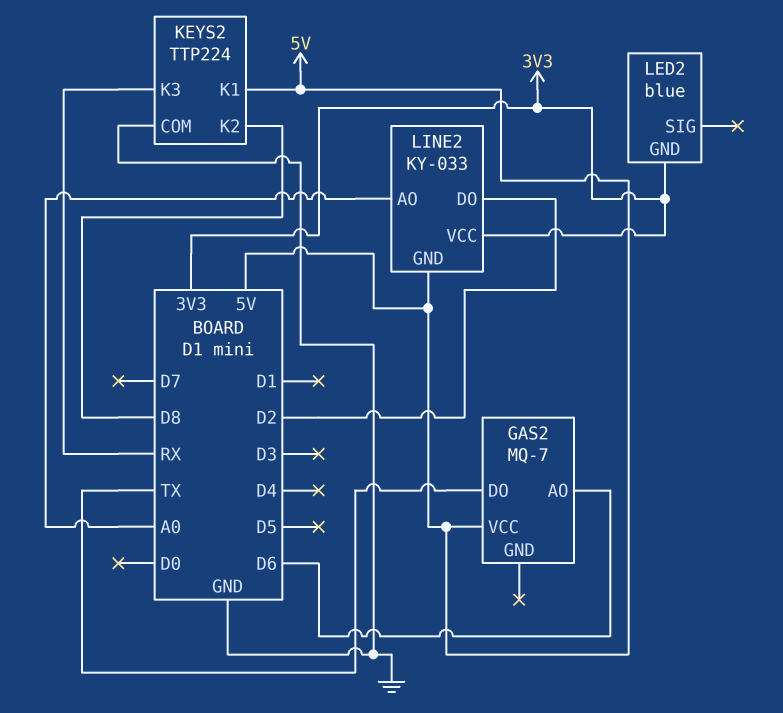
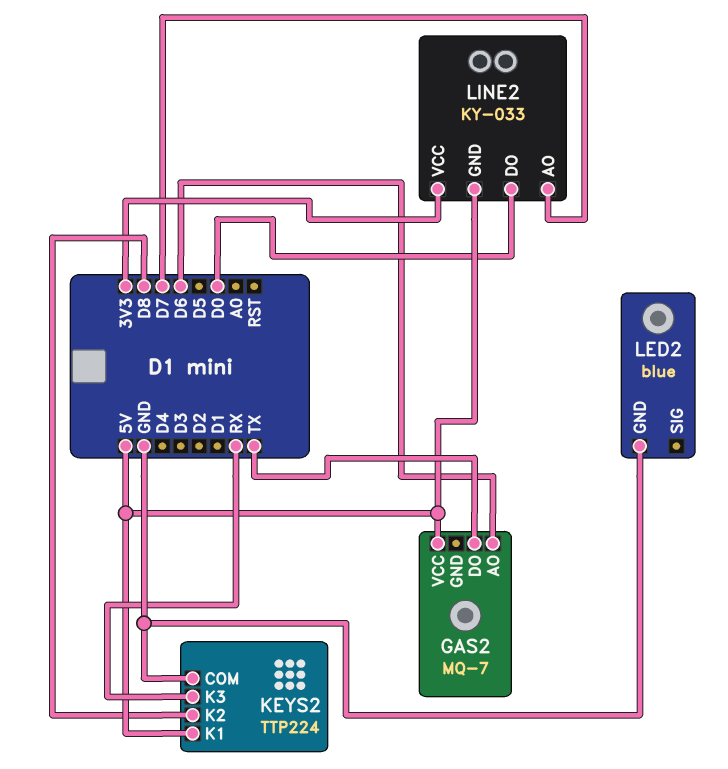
LED2 pin GND: 3V3 -> GND
LINE2 pin AO: A0 -> D7
LINE2 pin DO: D2 -> D0

